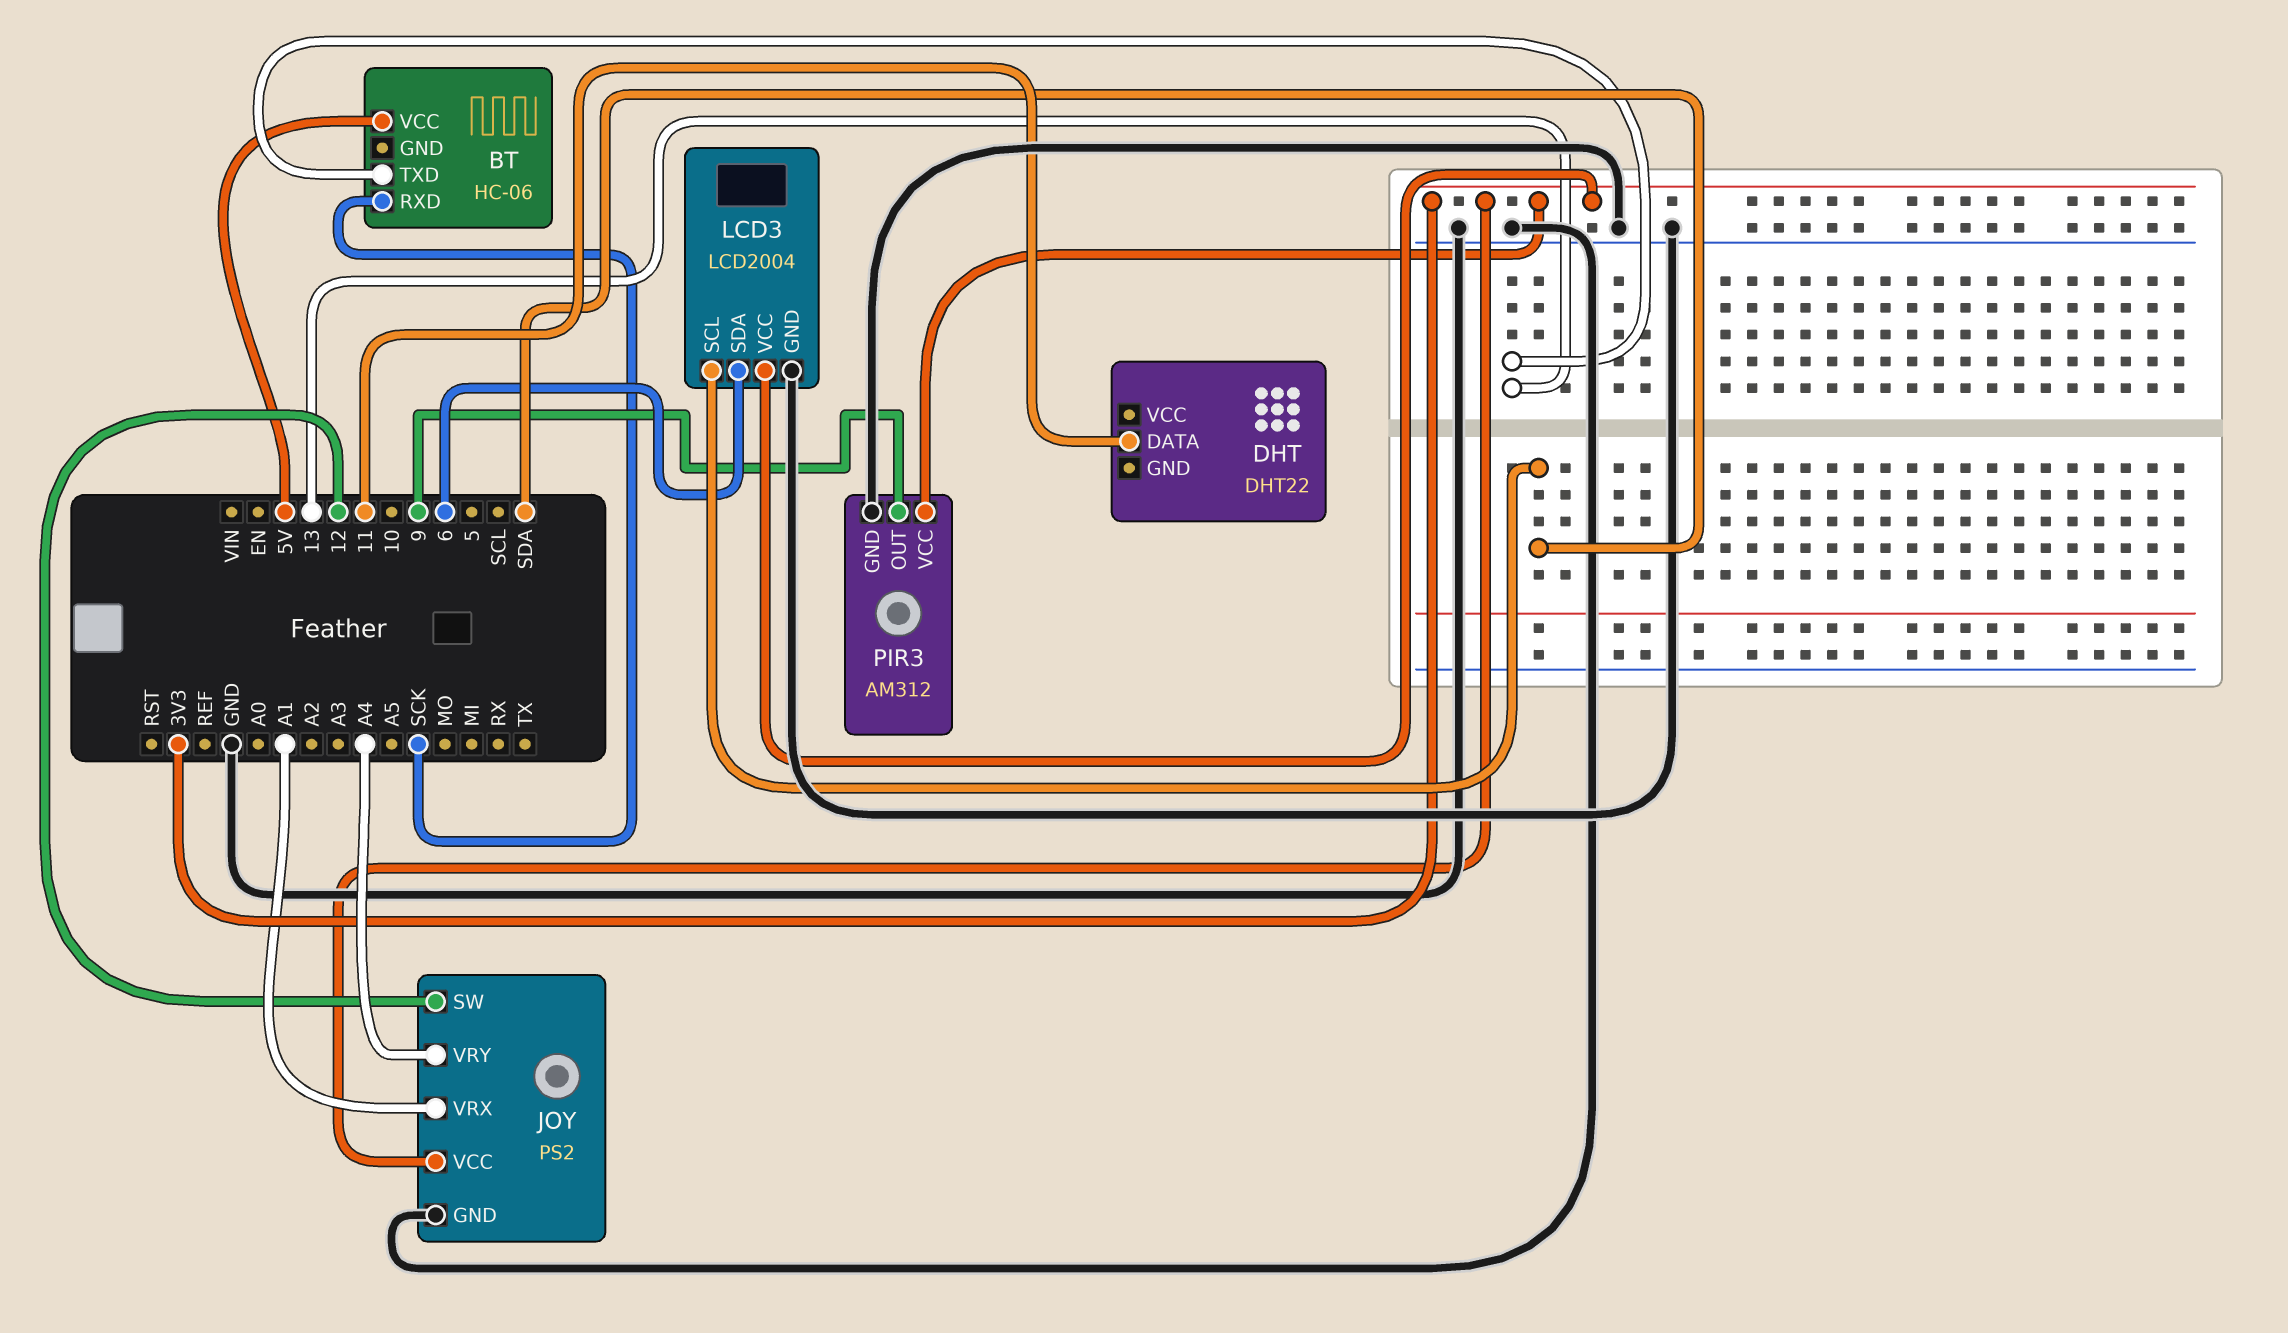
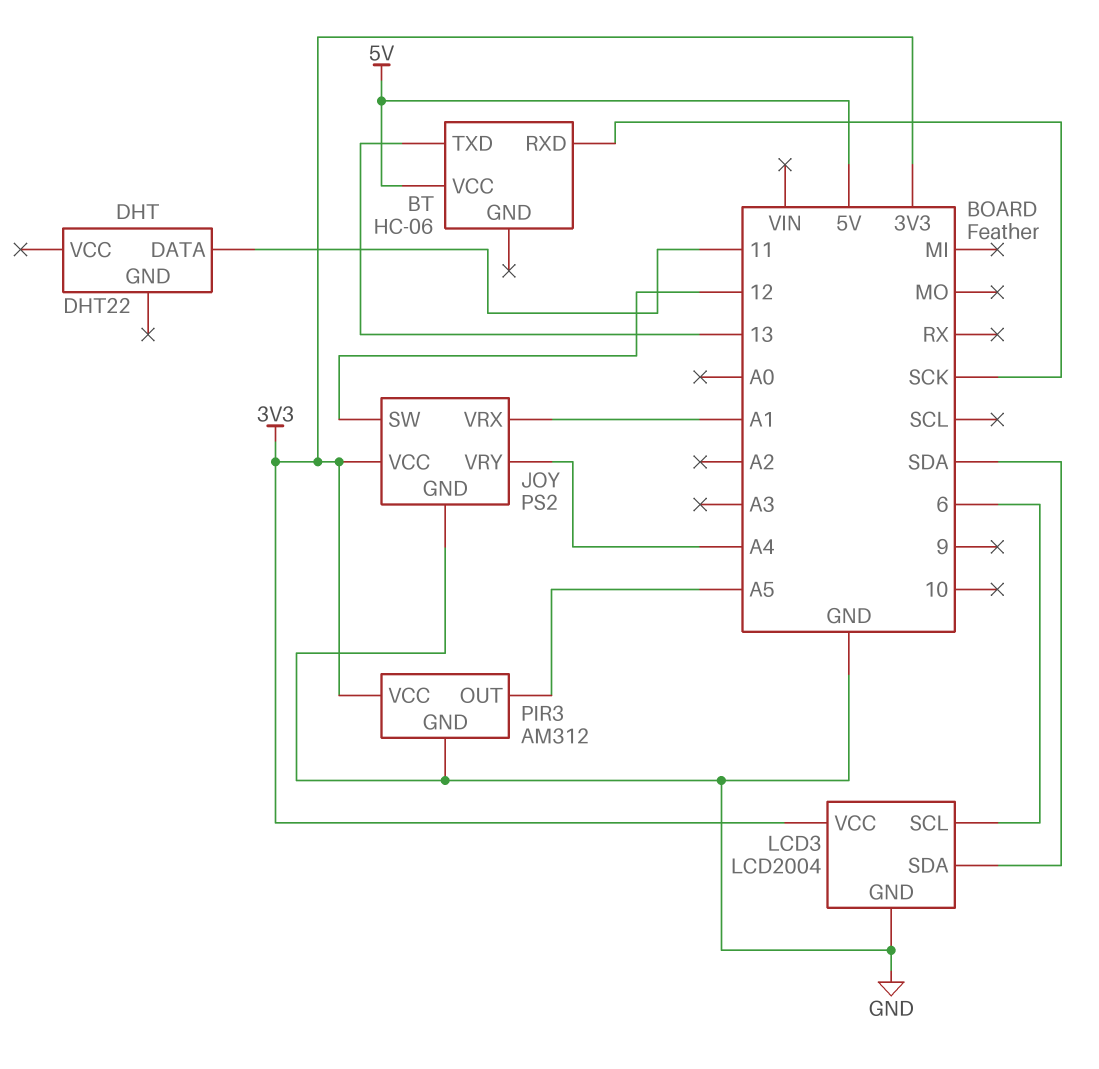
LCD3 pin SCL: SDA -> 6
LCD3 pin SDA: 6 -> SDA
PIR3 pin OUT: 9 -> A5

